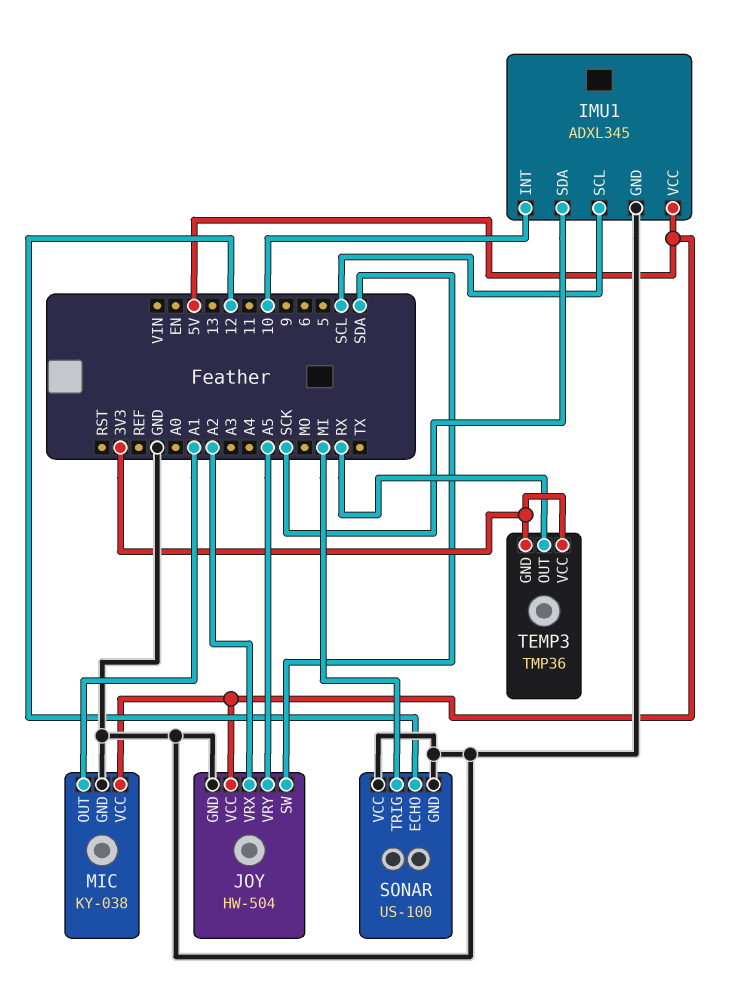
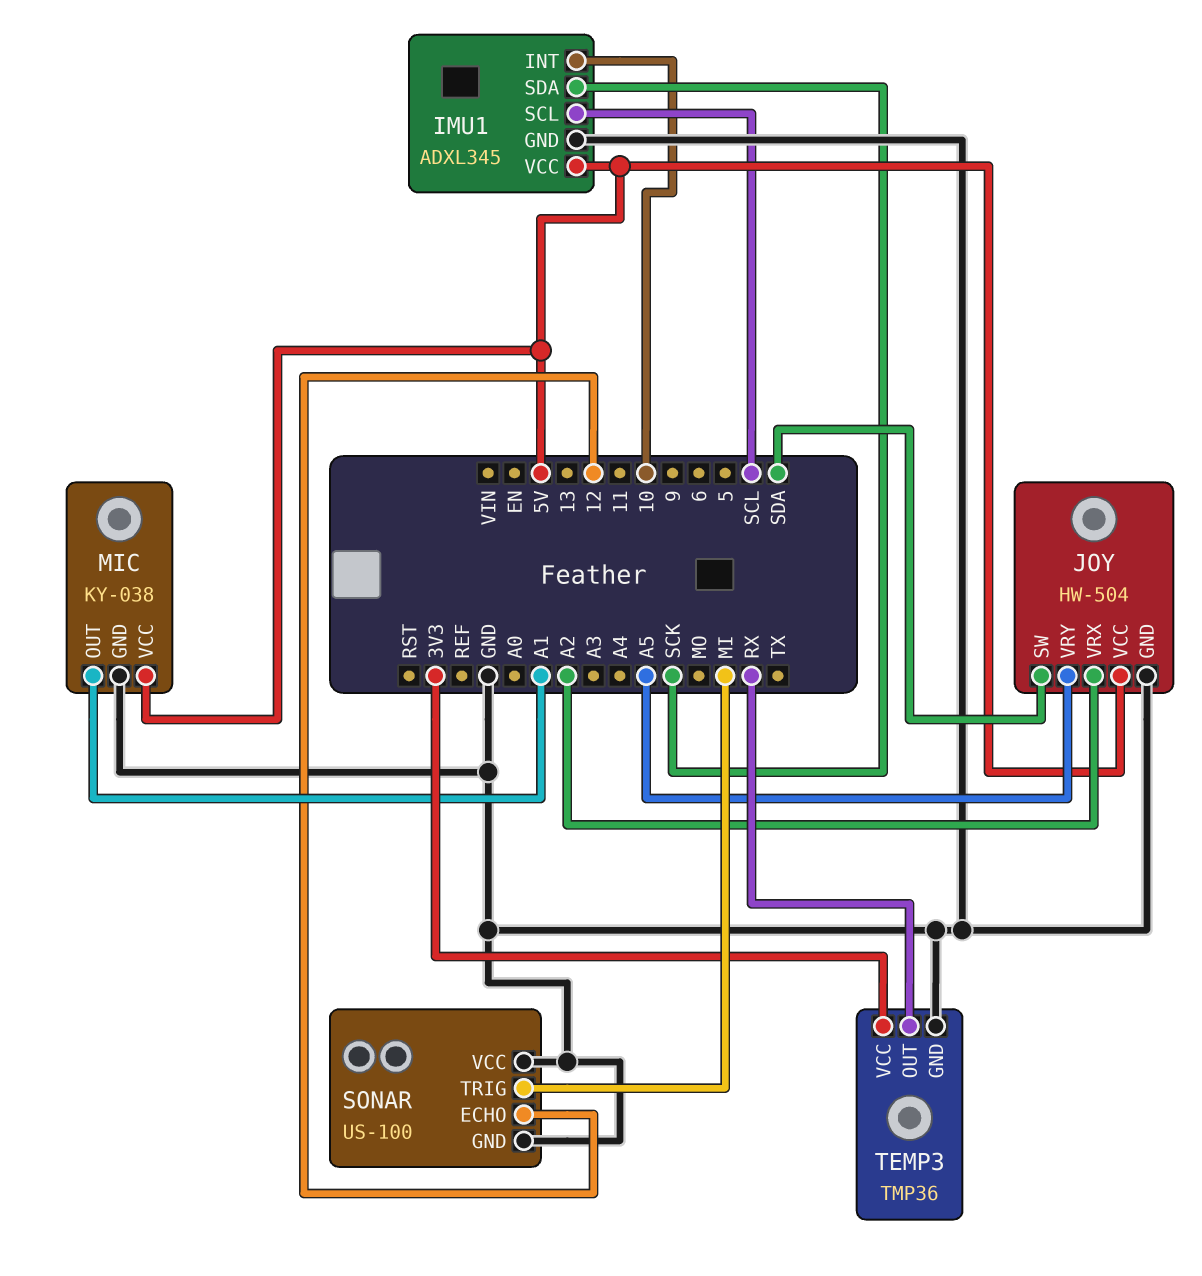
TEMP3 pin GND: 3V3 -> GND

